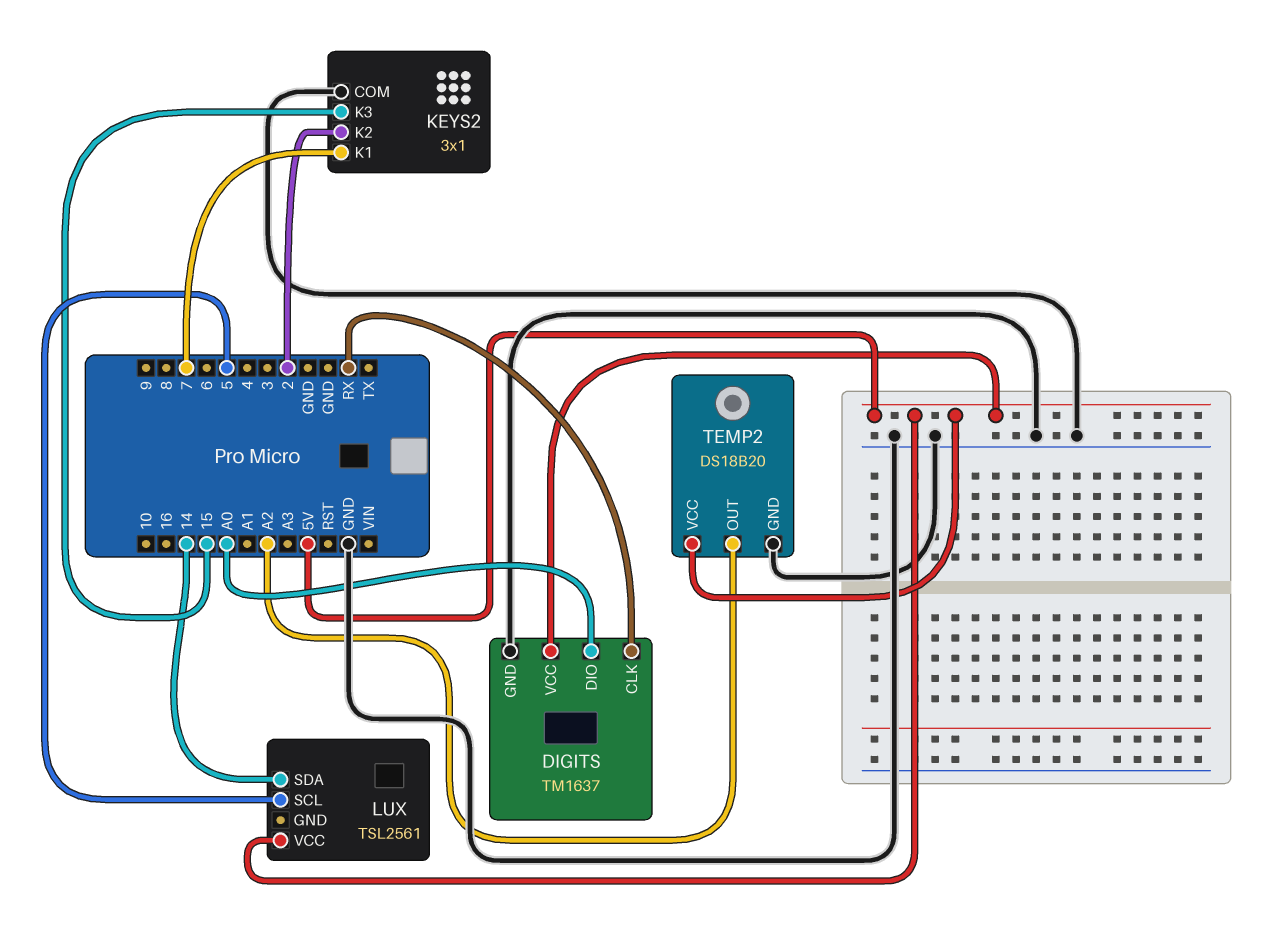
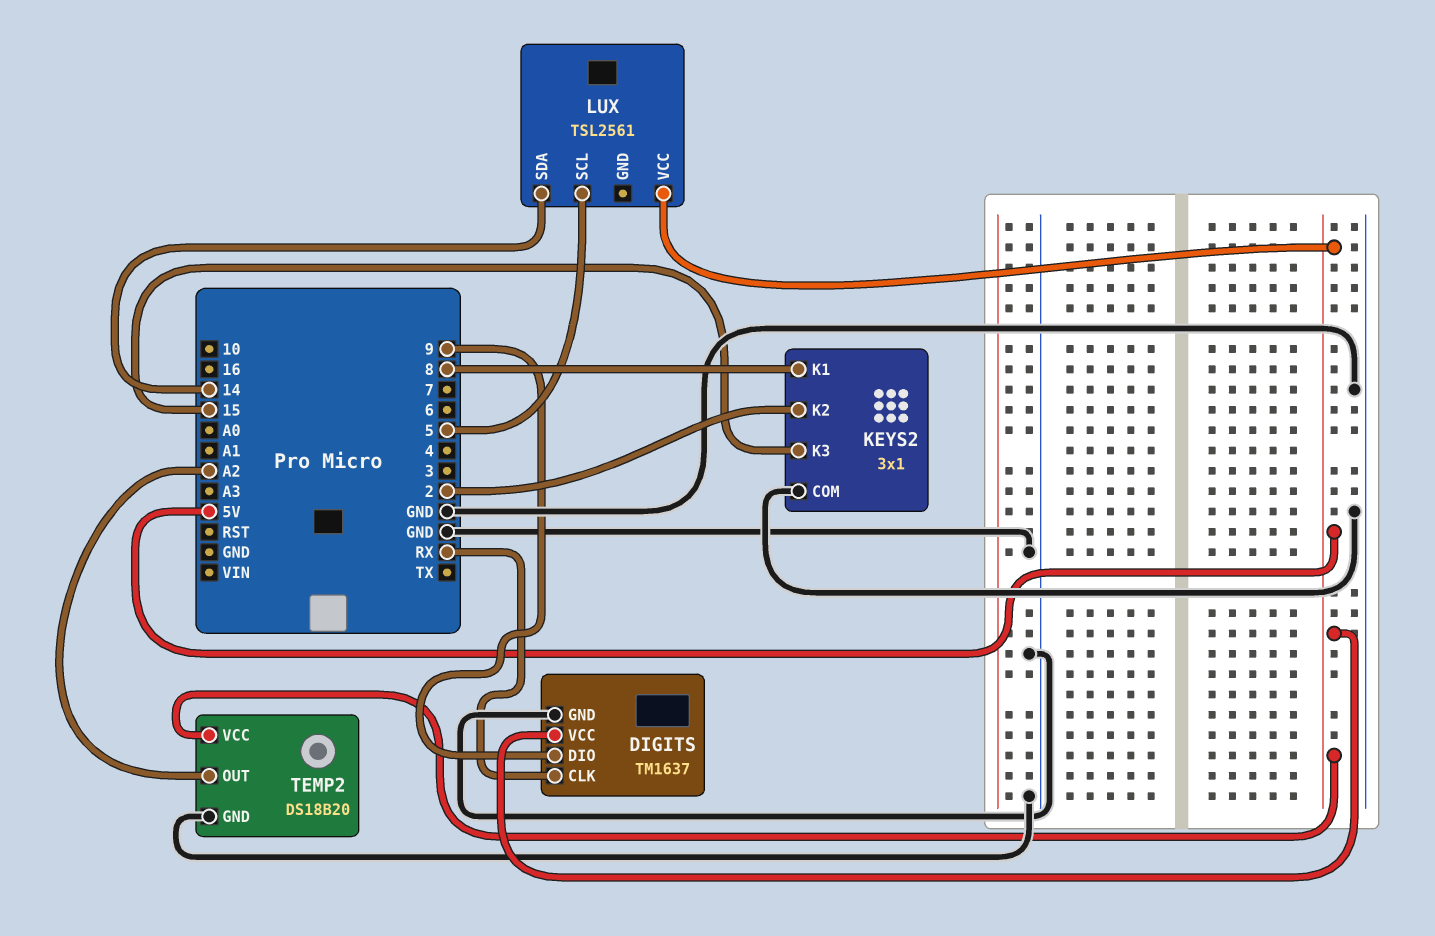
DIGITS pin DIO: A0 -> 9
KEYS2 pin K1: 7 -> 8

